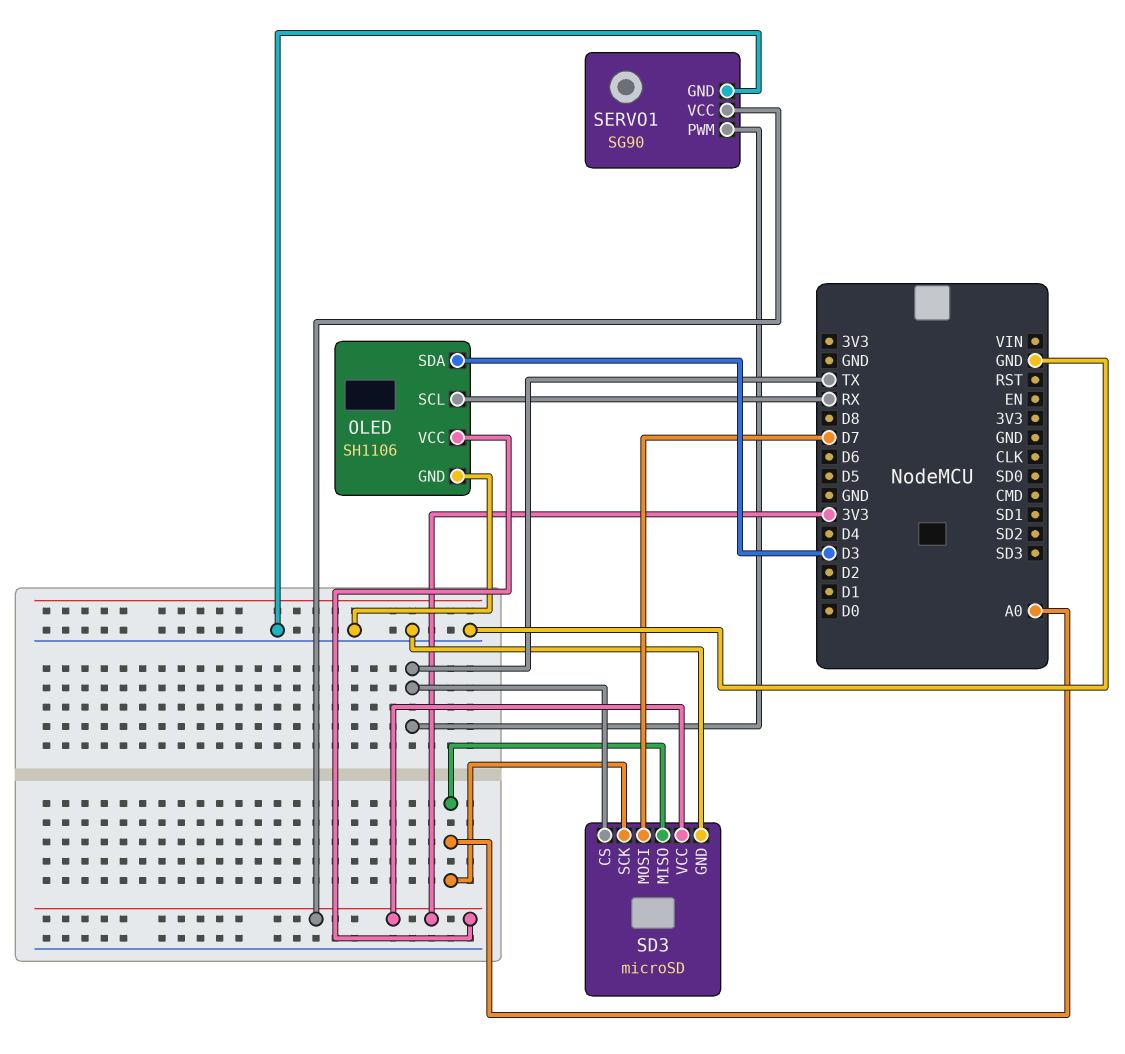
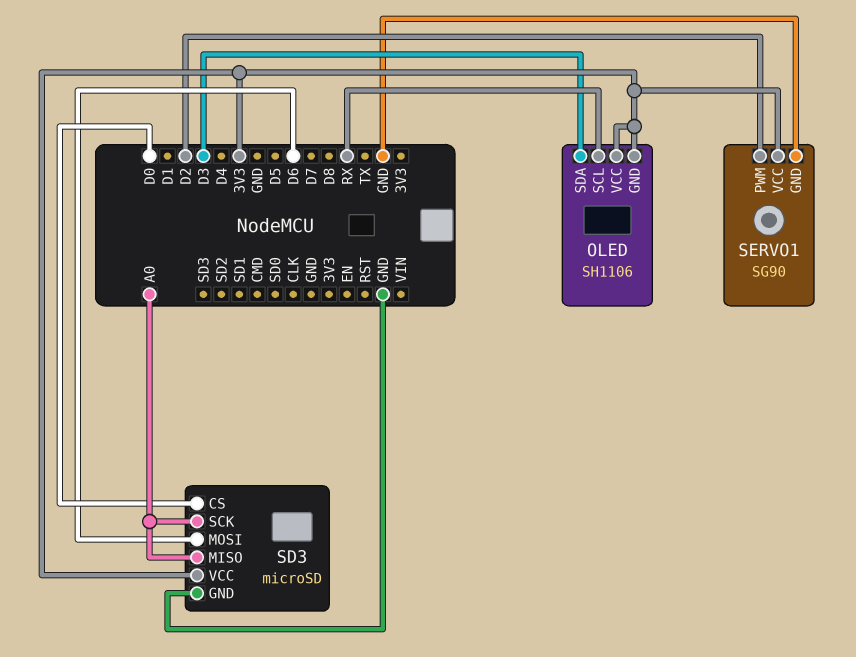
OLED pin GND: GND -> 3V3
SD3 pin CS: TX -> D0
SD3 pin MOSI: D7 -> D6
SERVO1 pin PWM: TX -> D2

